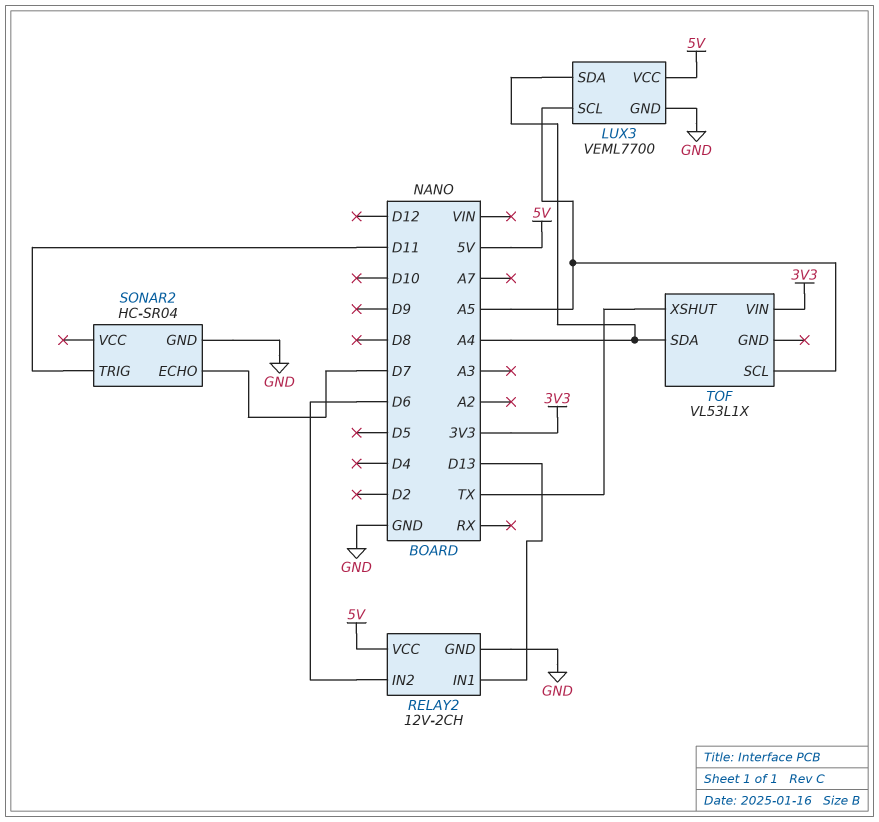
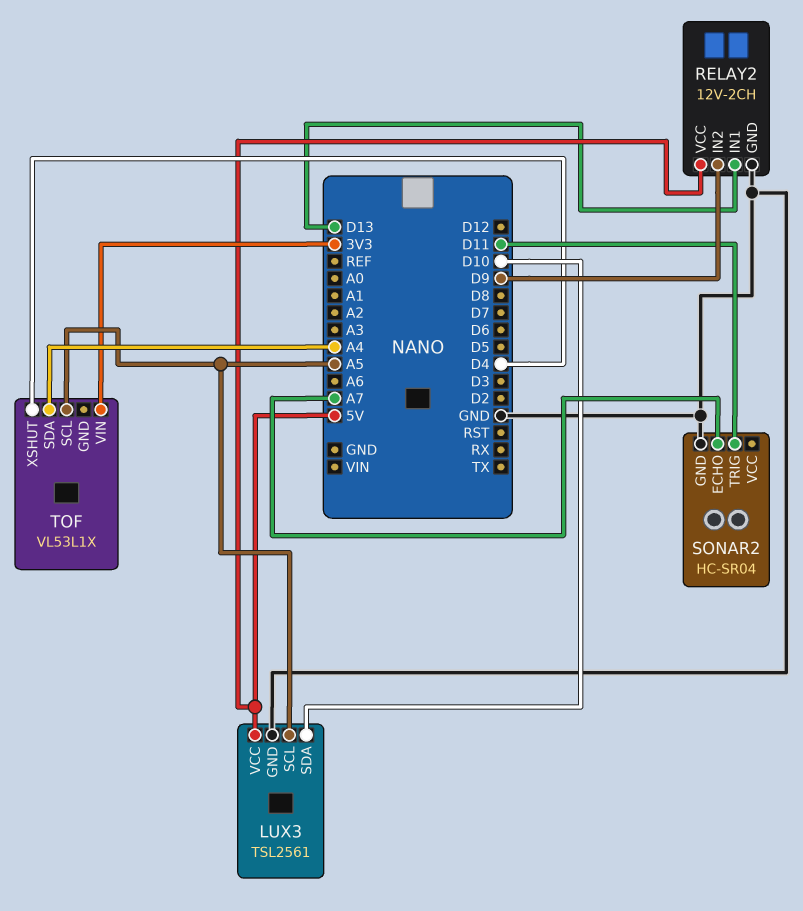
LUX3: VEML7700 -> TSL2561
LUX3 pin SDA: A4 -> D10
RELAY2 pin IN2: D6 -> D9
SONAR2 pin ECHO: D7 -> A7
TOF pin XSHUT: TX -> D4

